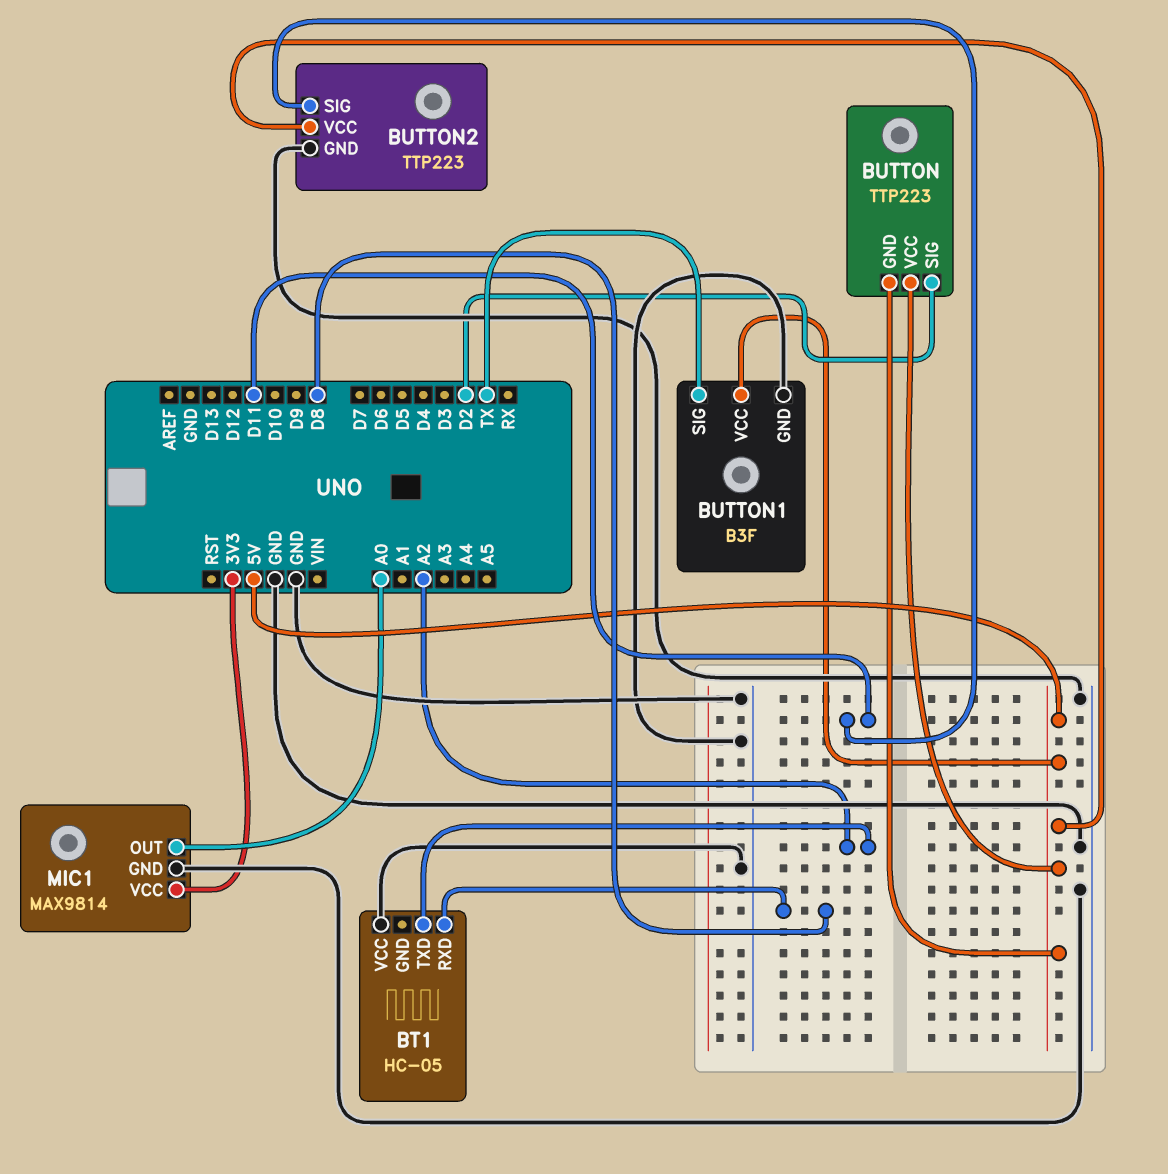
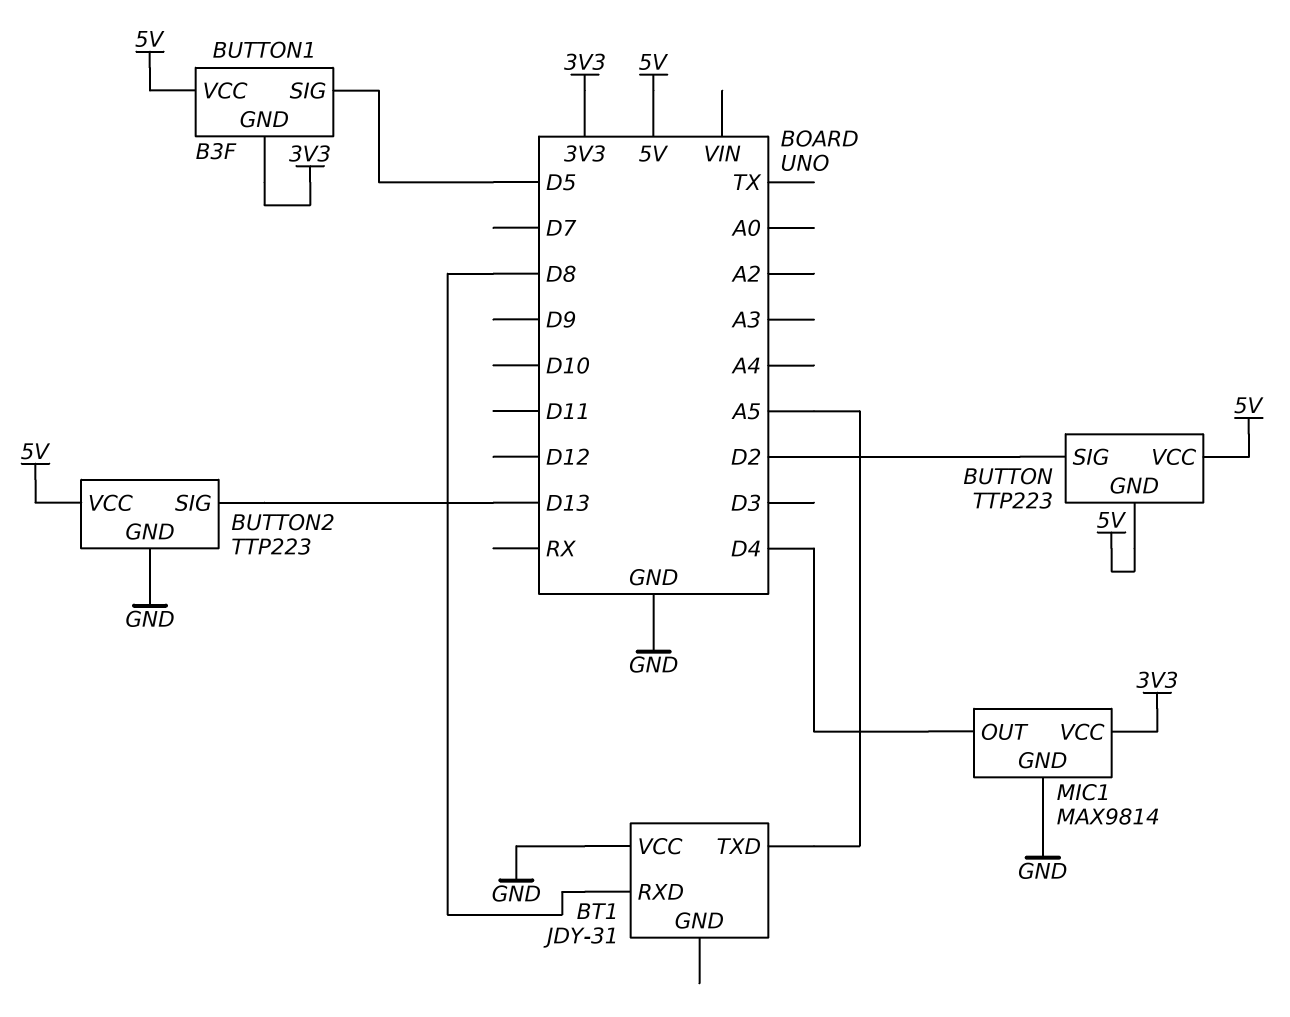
BT1: HC-05 -> JDY-31
BT1 pin TXD: A2 -> A5
BUTTON1 pin GND: GND -> 3V3
BUTTON1 pin SIG: TX -> D5
BUTTON2 pin SIG: D11 -> D13
MIC1 pin OUT: A0 -> D4

